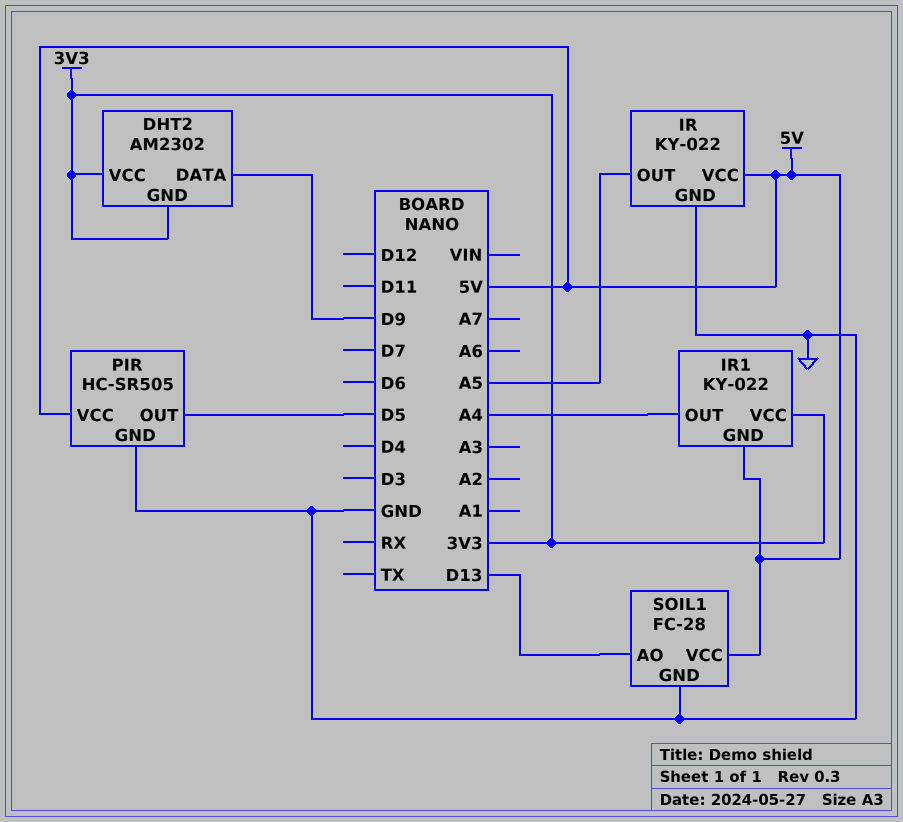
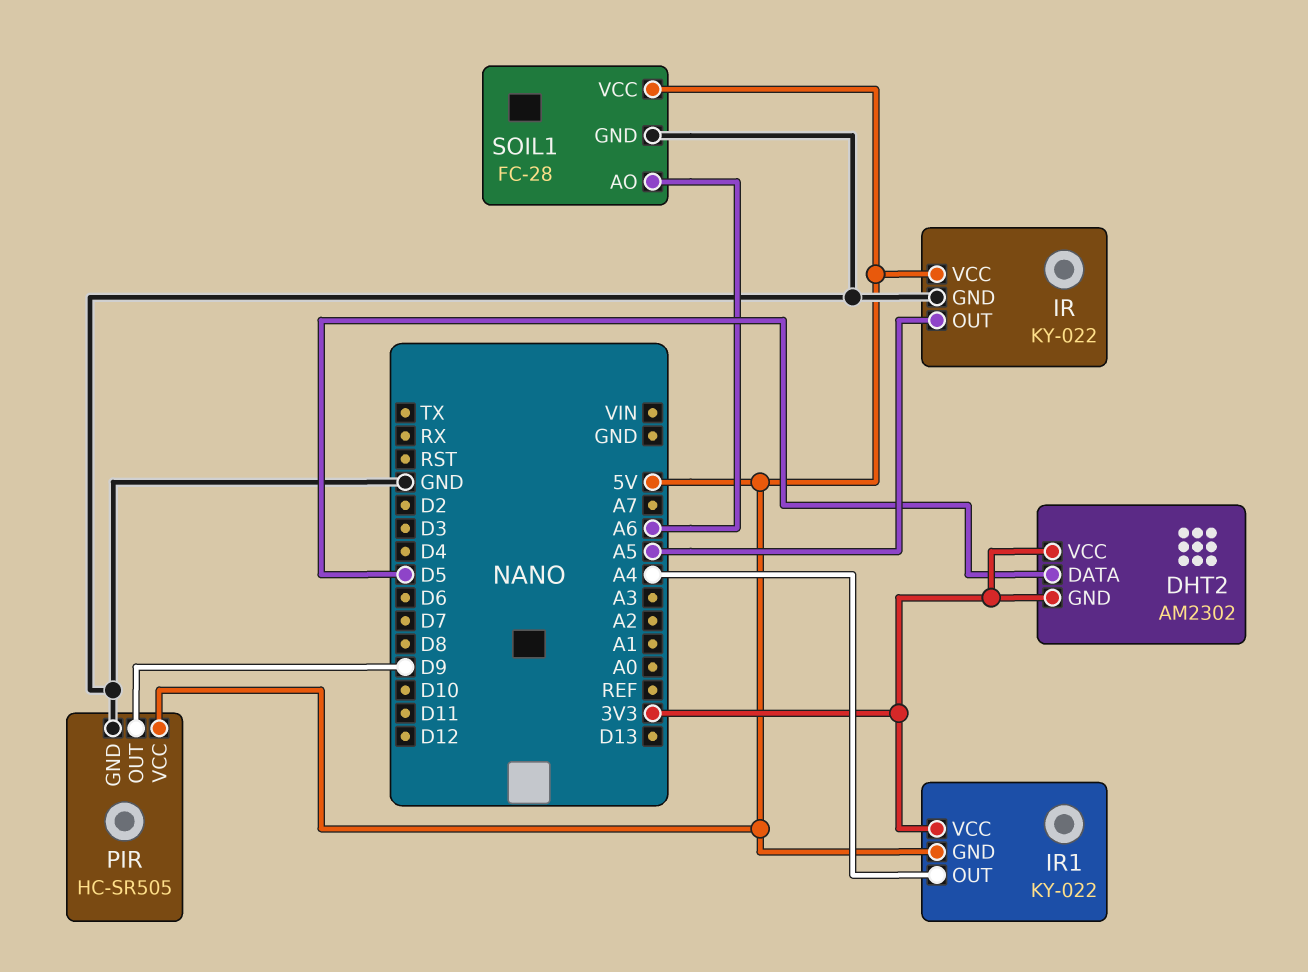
DHT2 pin DATA: D9 -> D5
PIR pin OUT: D5 -> D9
SOIL1 pin AO: D13 -> A6

